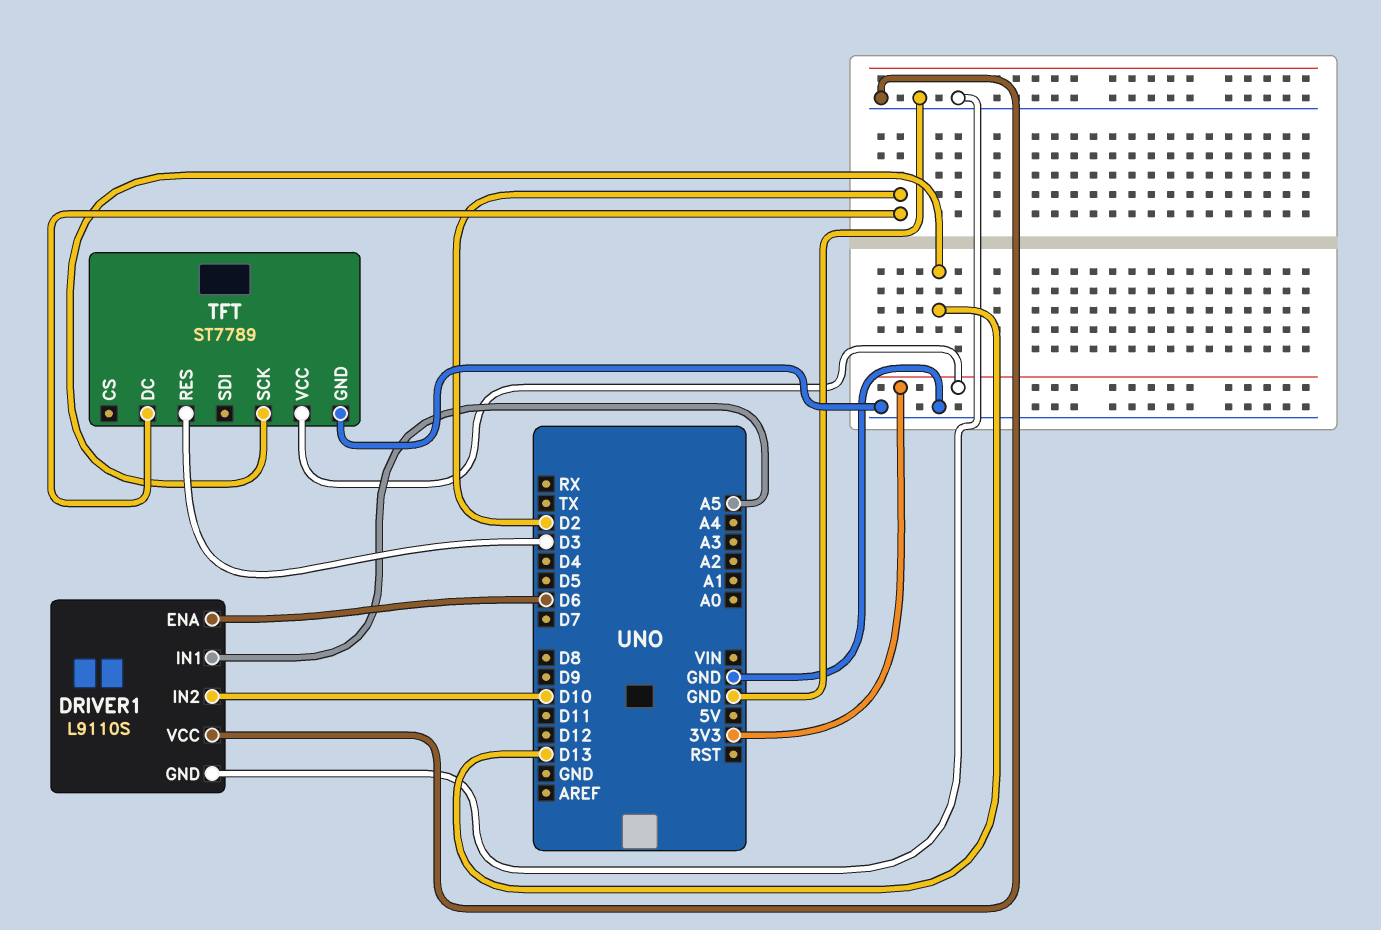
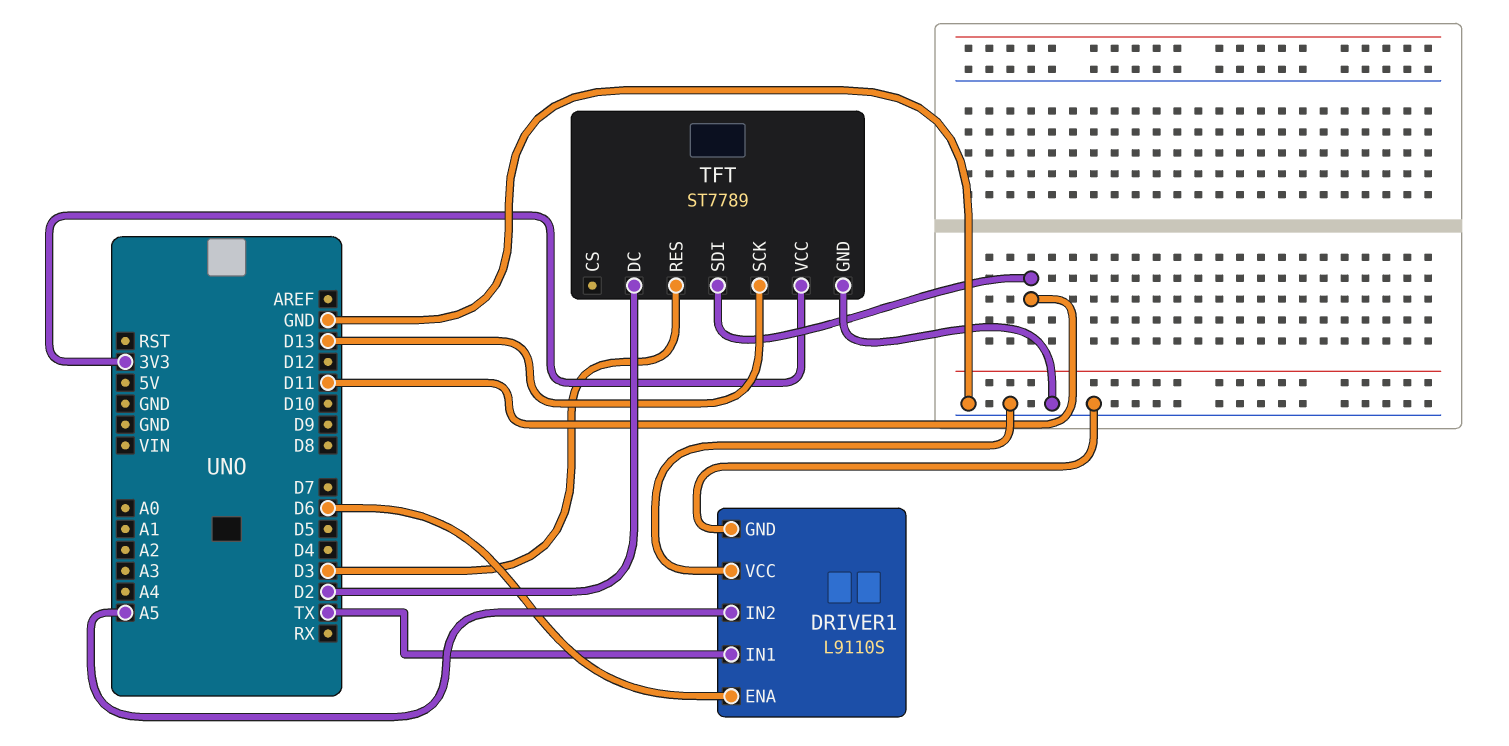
DRIVER1 pin IN1: A5 -> TX
DRIVER1 pin IN2: D10 -> A5
TFT pin SDI: none -> D11

